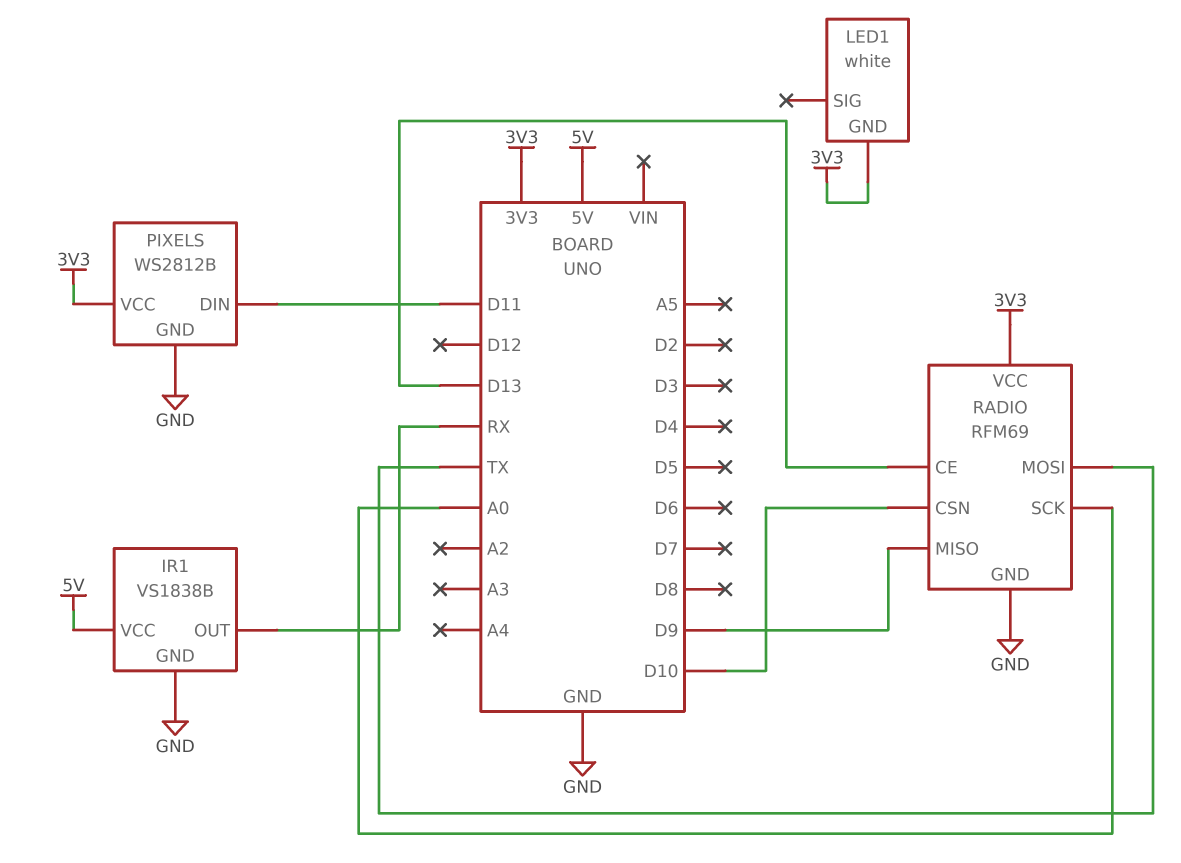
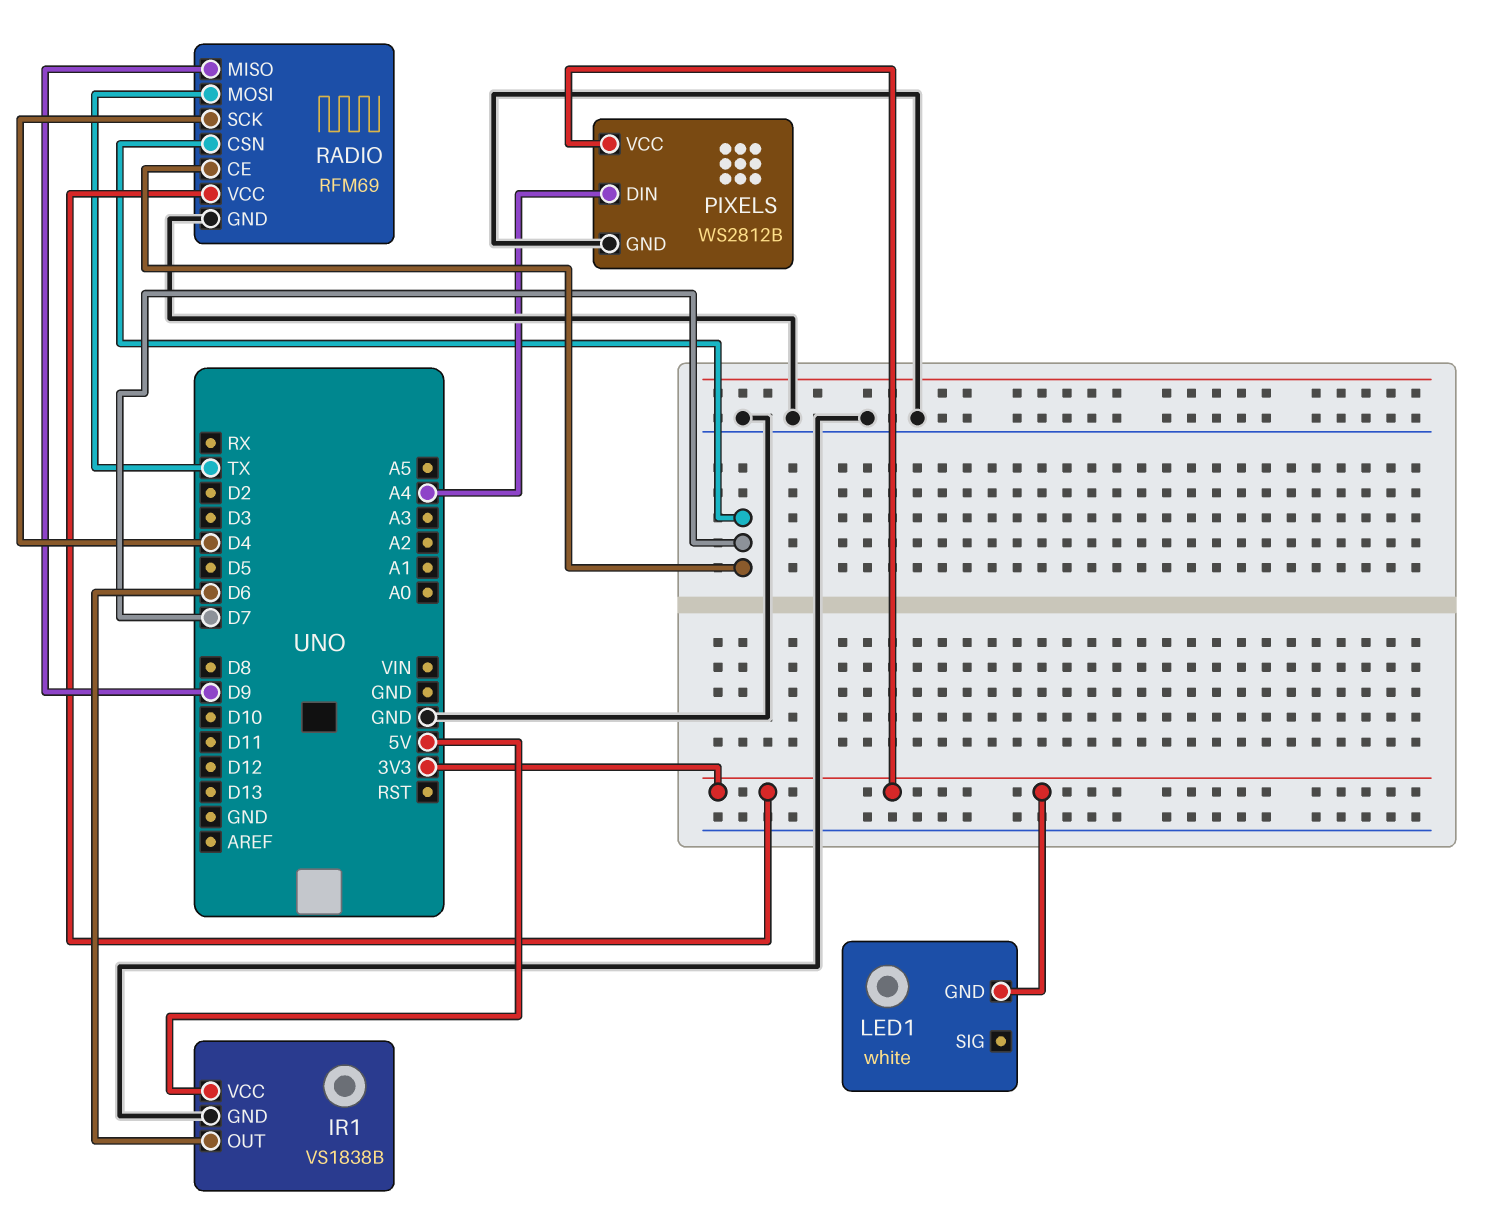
IR1 pin OUT: RX -> D6
PIXELS pin DIN: D11 -> A4
RADIO pin CE: D13 -> D7
RADIO pin CSN: D10 -> D7
RADIO pin SCK: A0 -> D4

